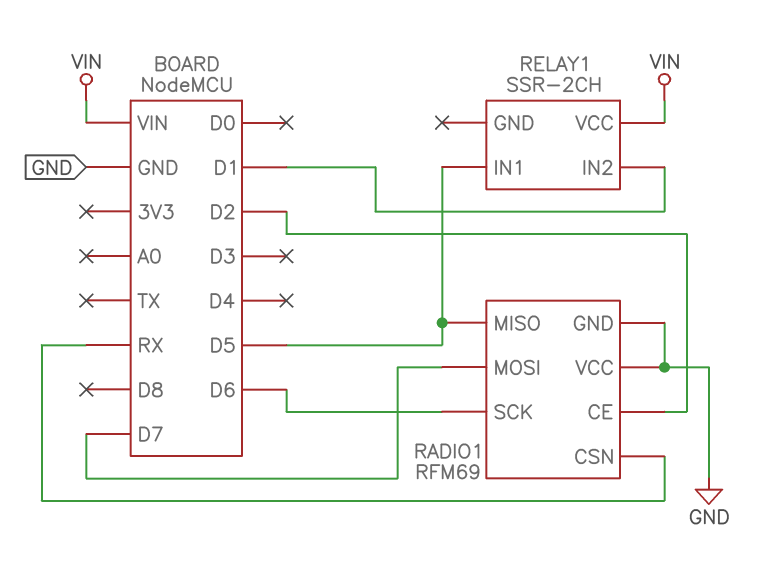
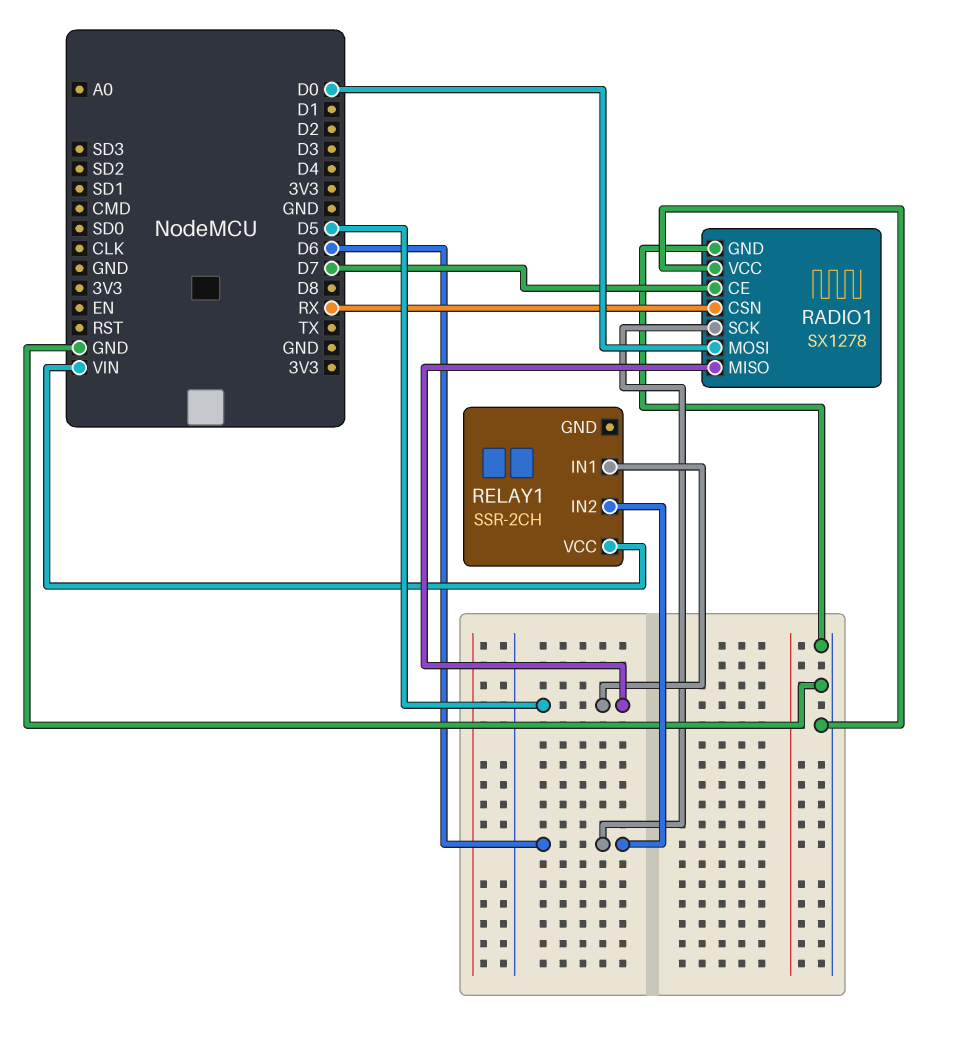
RADIO1: RFM69 -> SX1278
RADIO1 pin CE: D2 -> D7
RADIO1 pin MOSI: D7 -> D0
RELAY1 pin IN2: D1 -> D6

